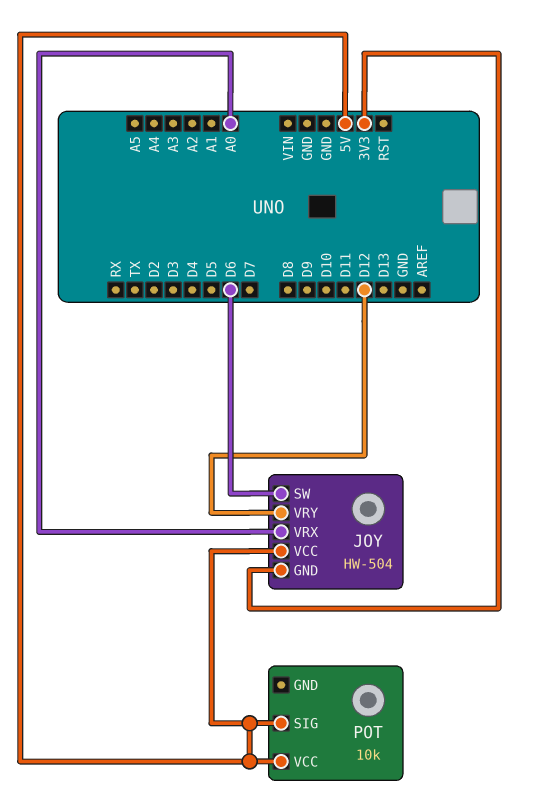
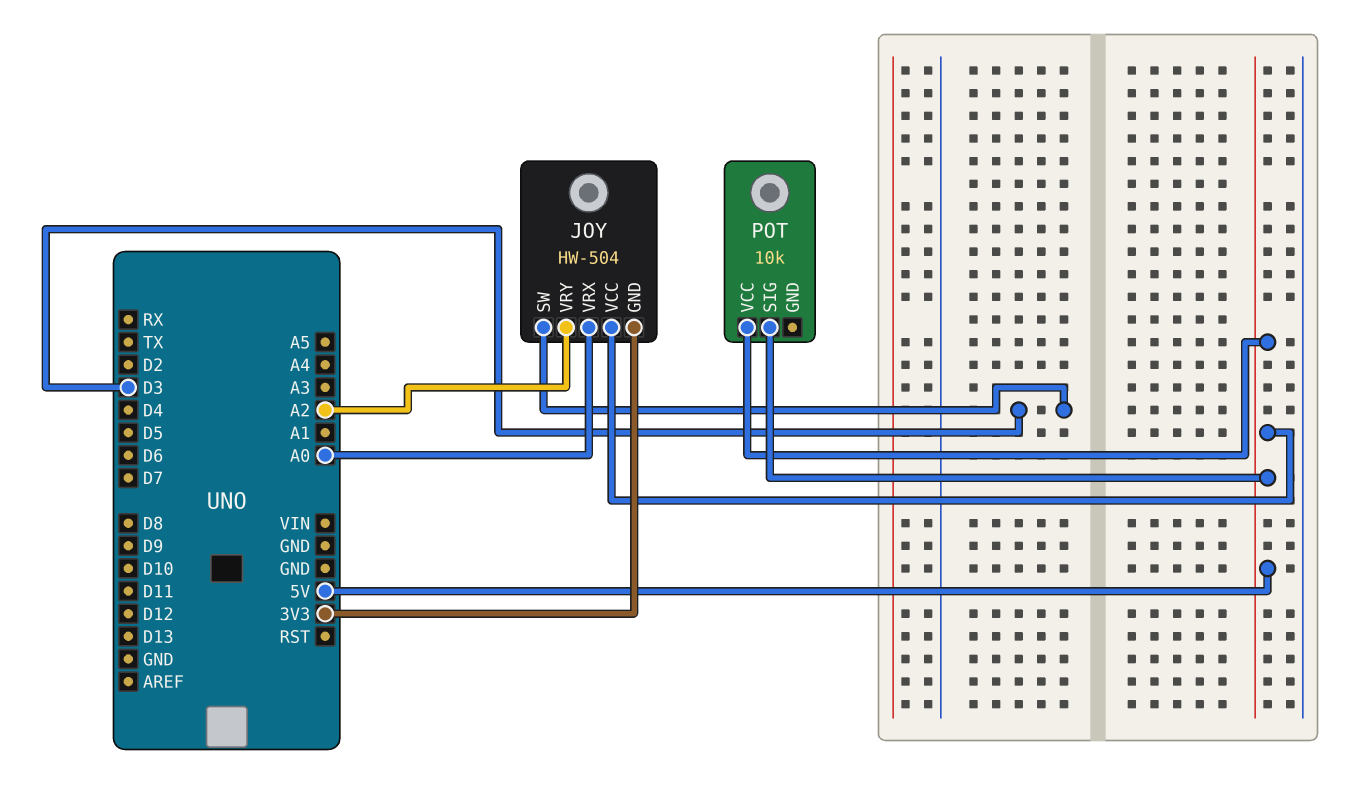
JOY pin SW: D6 -> D3
JOY pin VRY: D12 -> A2

